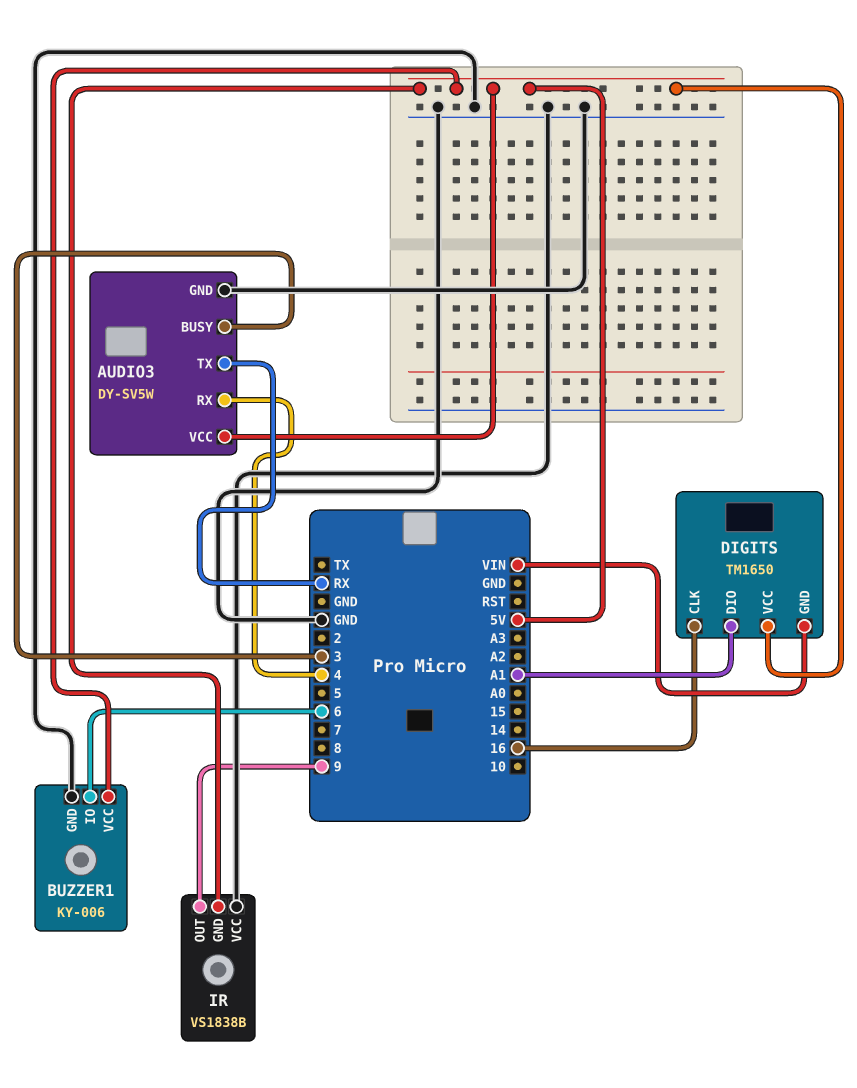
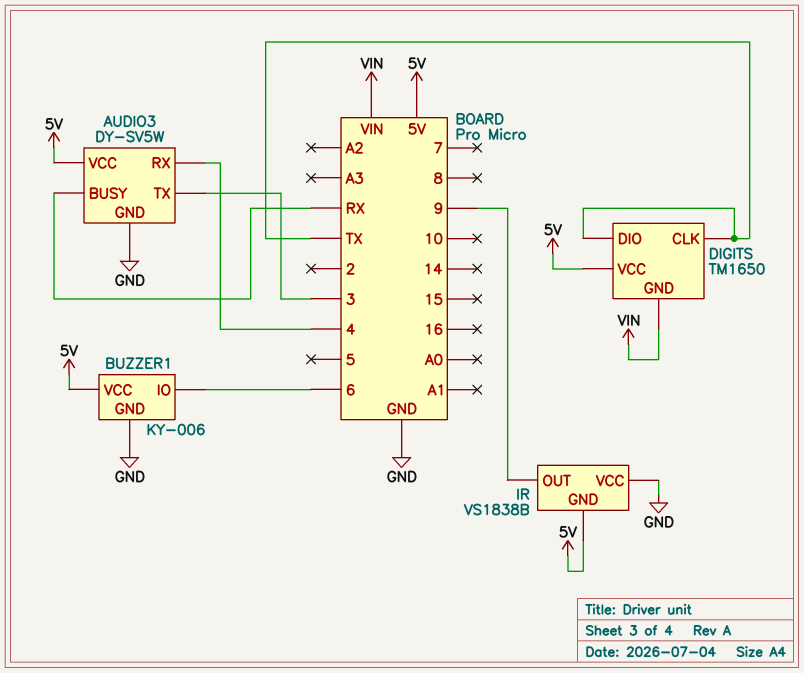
AUDIO3 pin BUSY: 3 -> RX
AUDIO3 pin TX: RX -> 3
DIGITS pin CLK: 16 -> TX
DIGITS pin DIO: A1 -> TX

